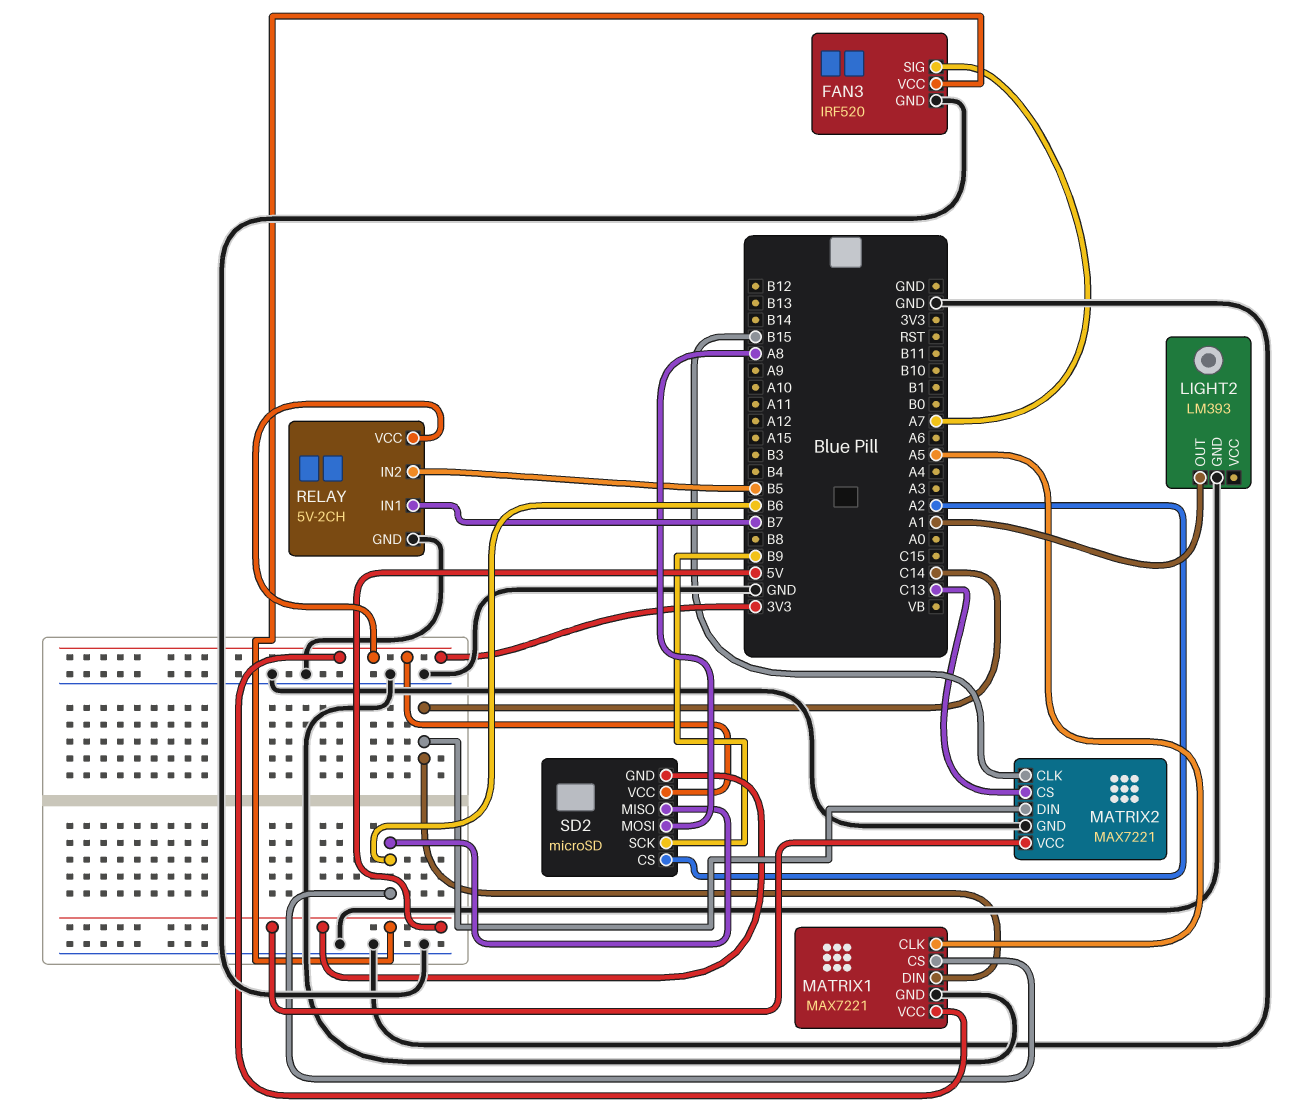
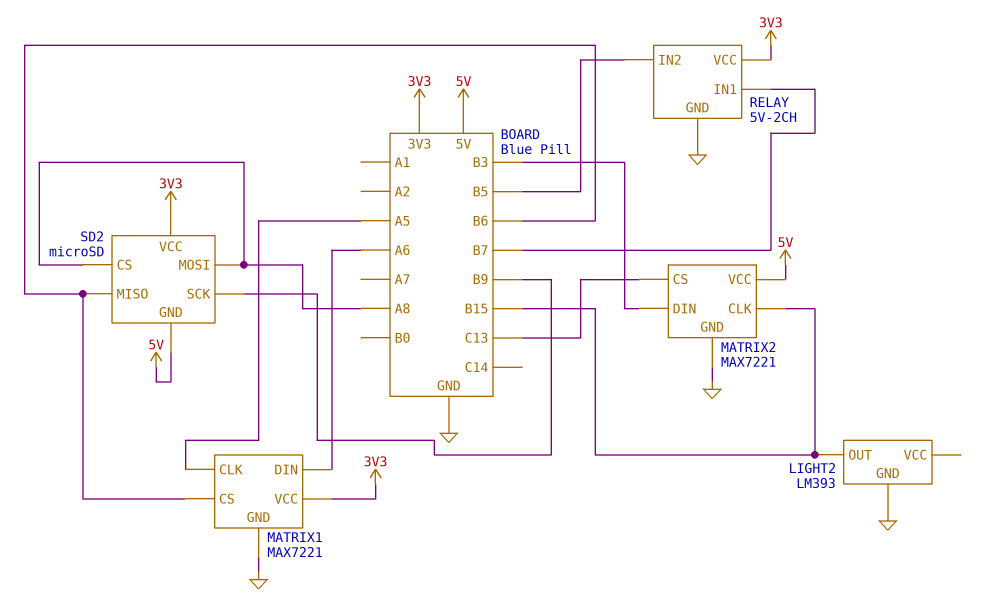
FAN3: IRF520 -> none
FAN3 pin GND: GND -> none
FAN3 pin SIG: A7 -> none
FAN3 pin VCC: 5V -> none
LIGHT2 pin OUT: A1 -> B15
MATRIX1 pin DIN: C14 -> A6
MATRIX2 pin DIN: C14 -> B3
SD2 pin CS: A2 -> A8

